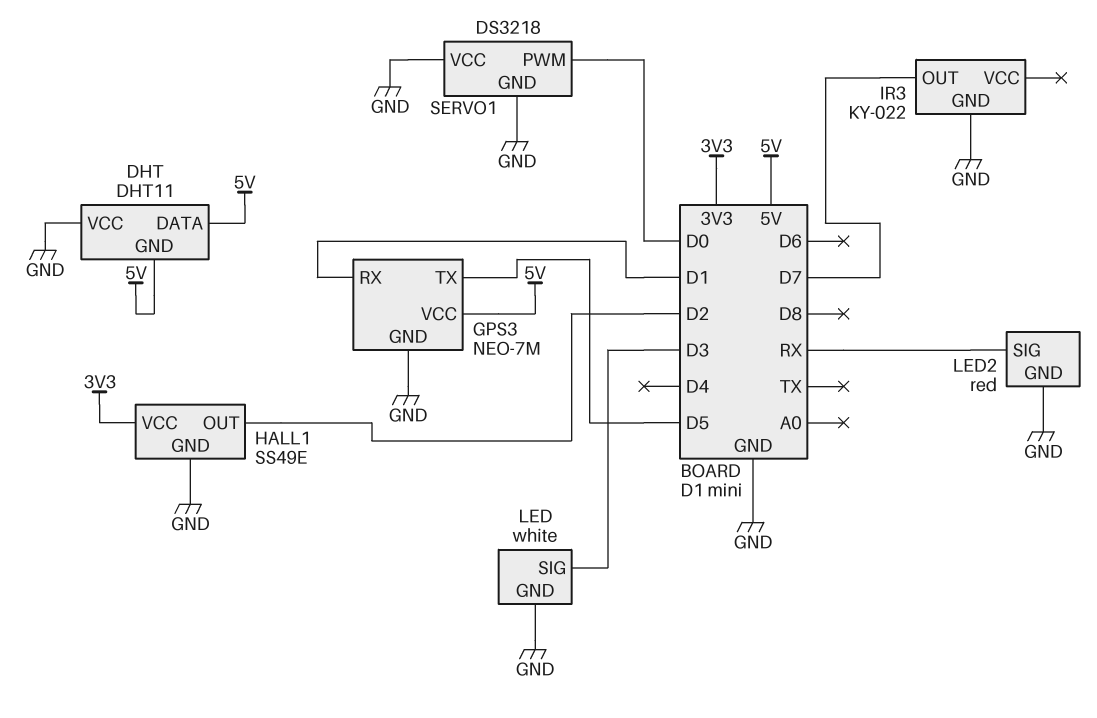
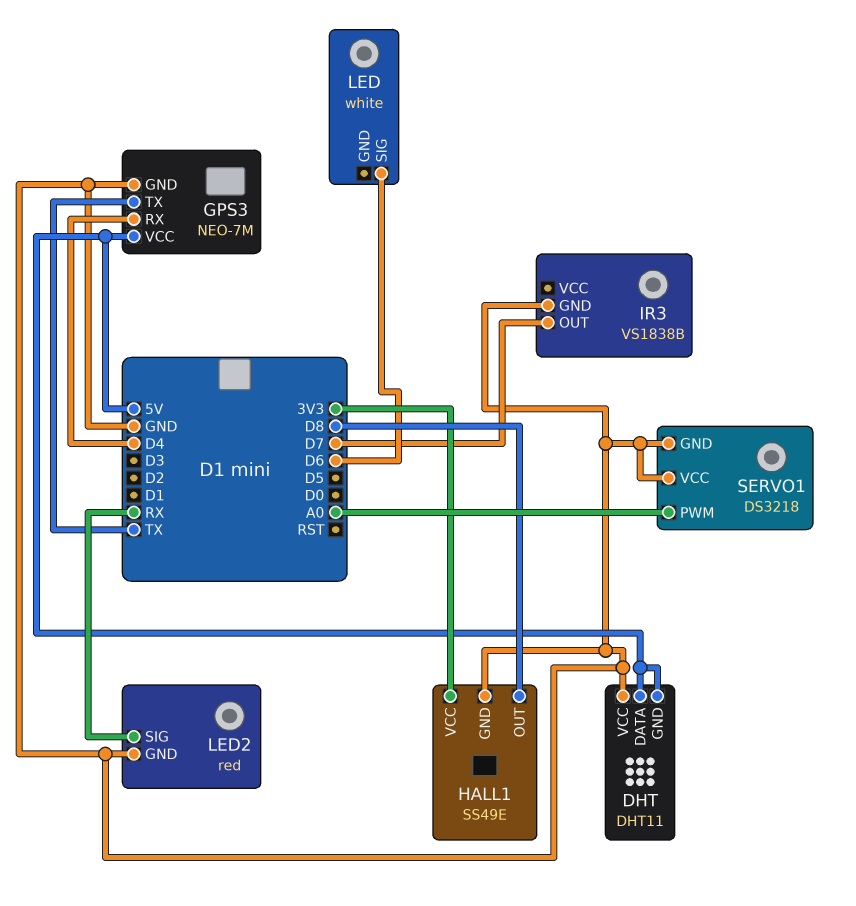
GPS3 pin RX: D1 -> D4
GPS3 pin TX: D5 -> TX
HALL1 pin OUT: D2 -> D8
IR3: KY-022 -> VS1838B
LED pin GND: GND -> none
LED pin SIG: D3 -> D6
SERVO1 pin PWM: D0 -> A0

